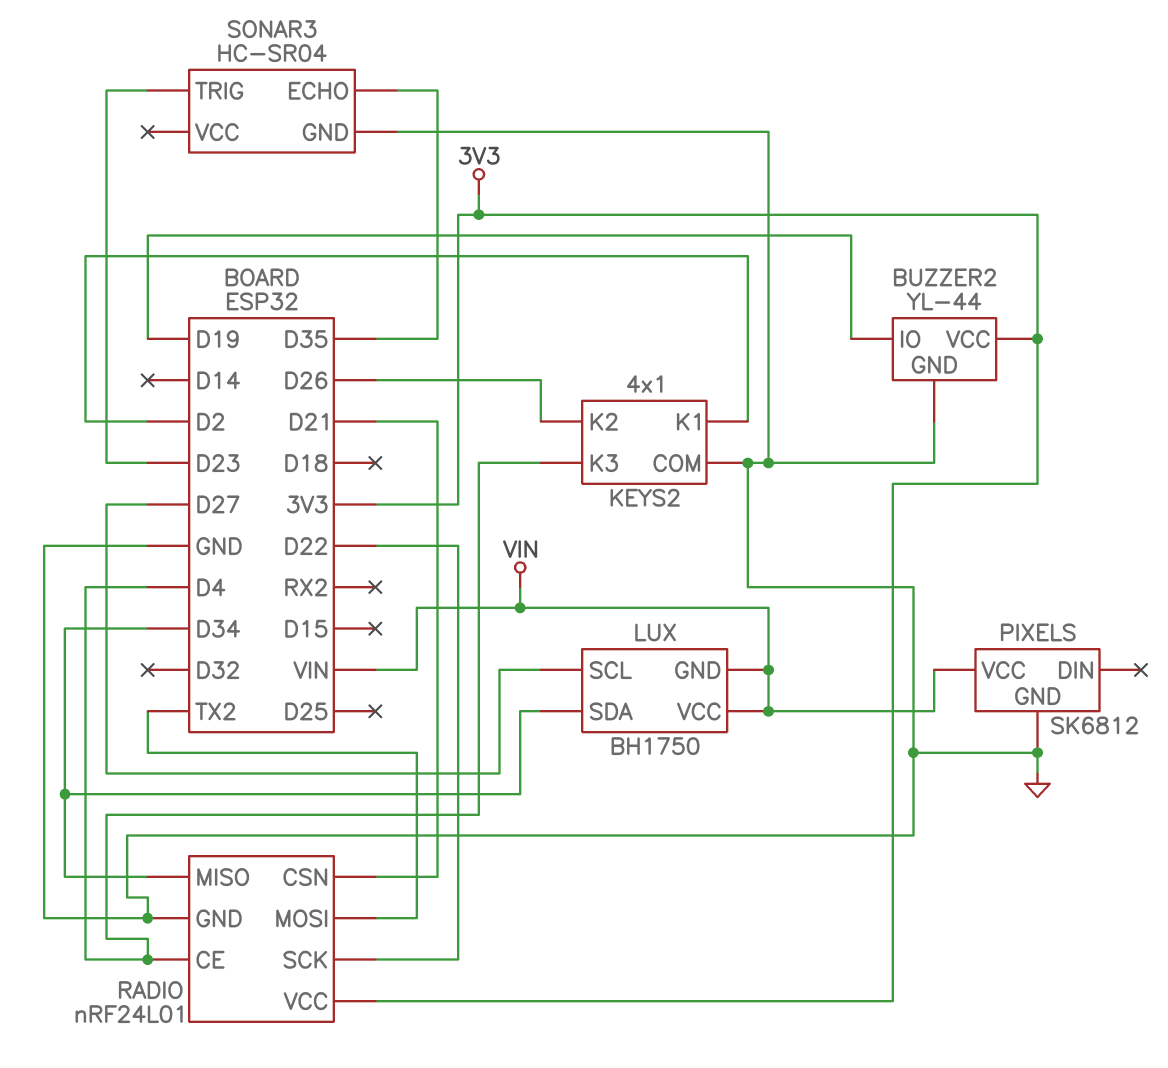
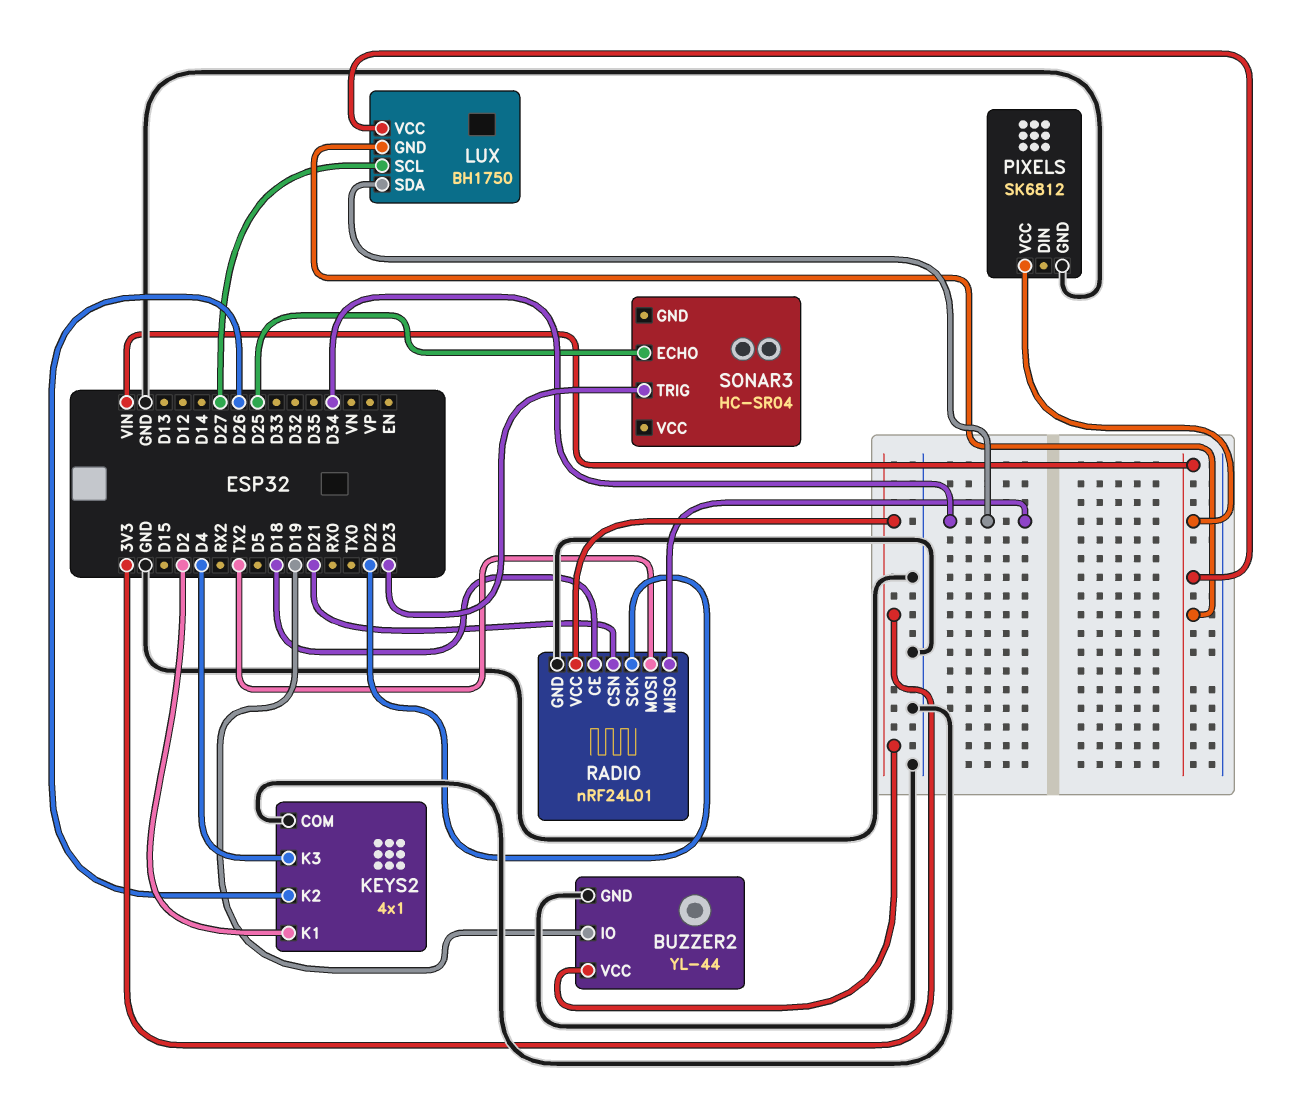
RADIO pin CE: D4 -> D18
SONAR3 pin ECHO: D35 -> D25
SONAR3 pin GND: GND -> none

